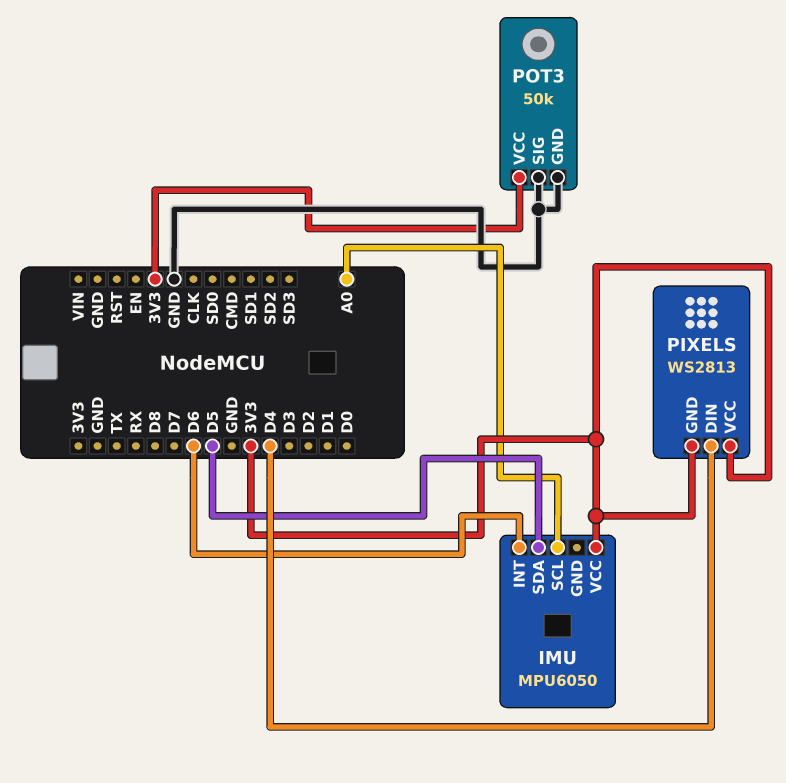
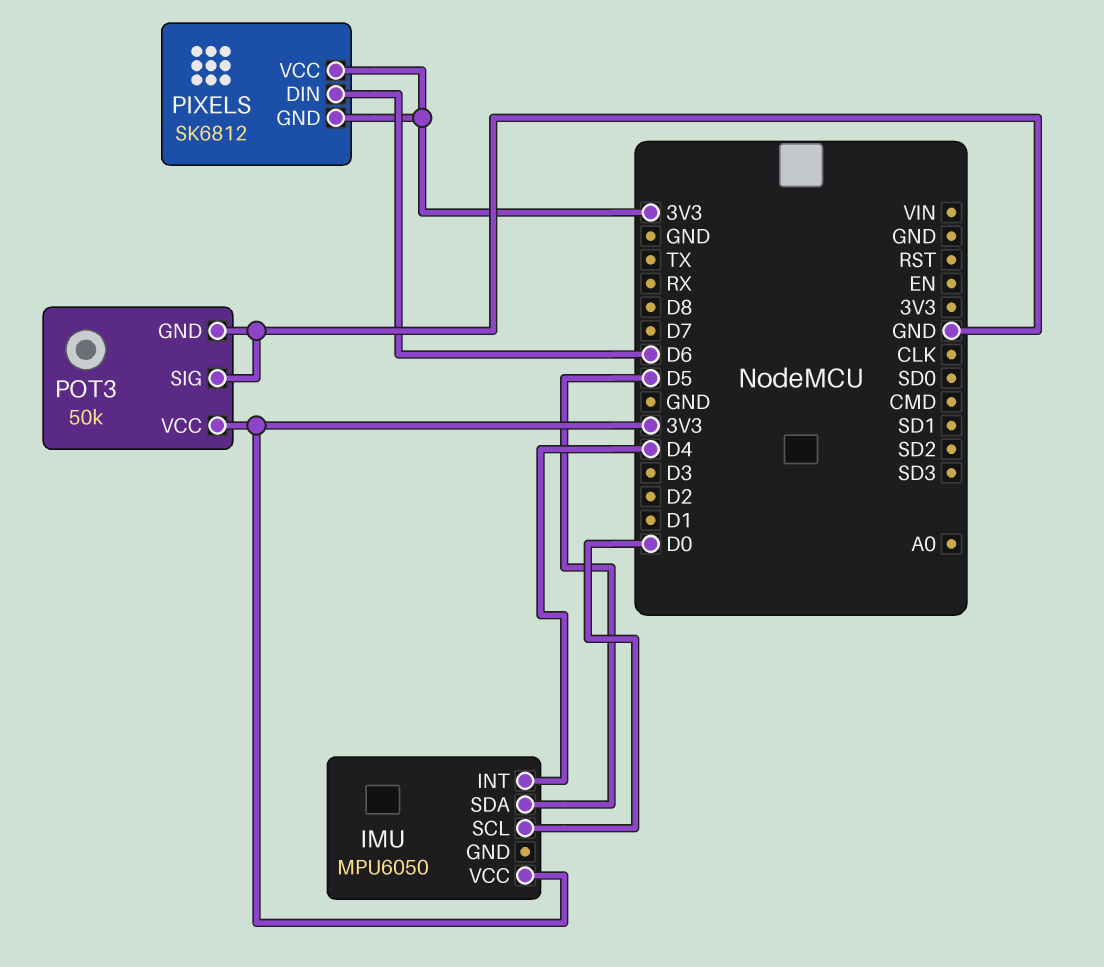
IMU pin INT: D6 -> D4
IMU pin SCL: A0 -> D0
PIXELS: WS2813 -> SK6812
PIXELS pin DIN: D4 -> D6

